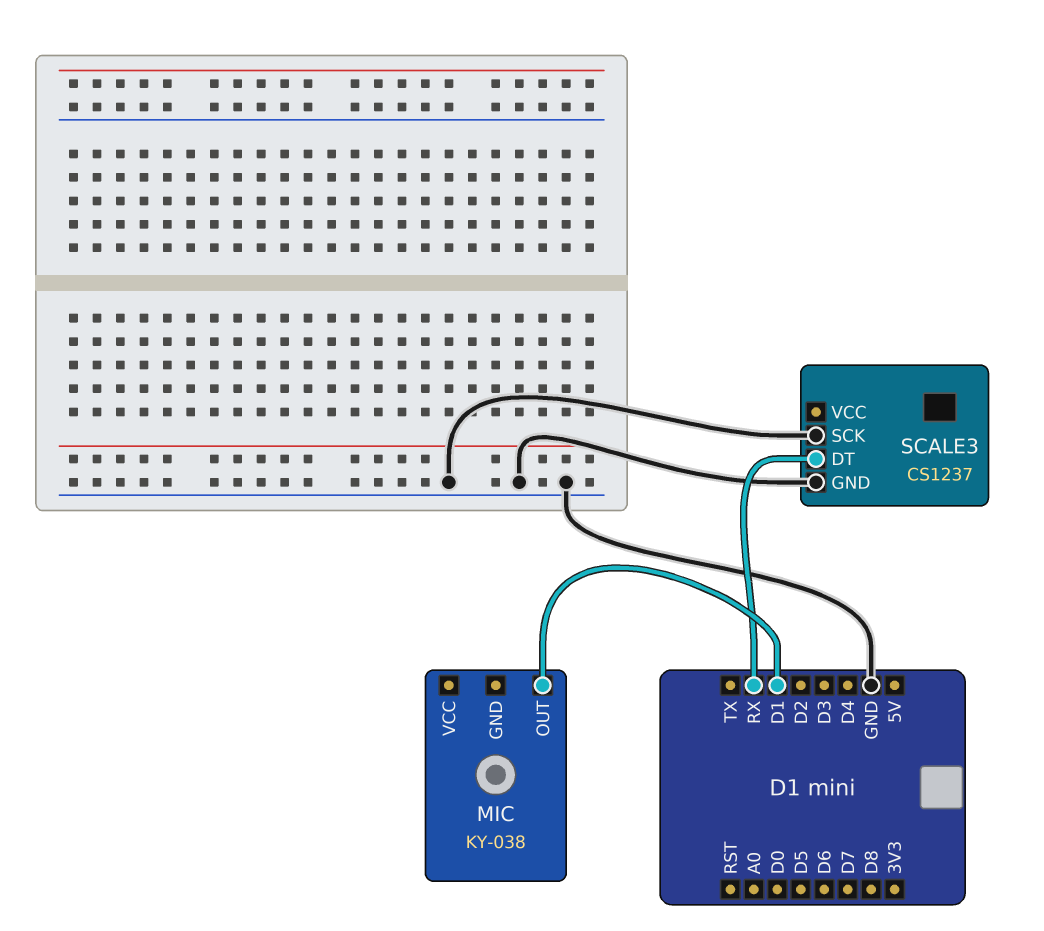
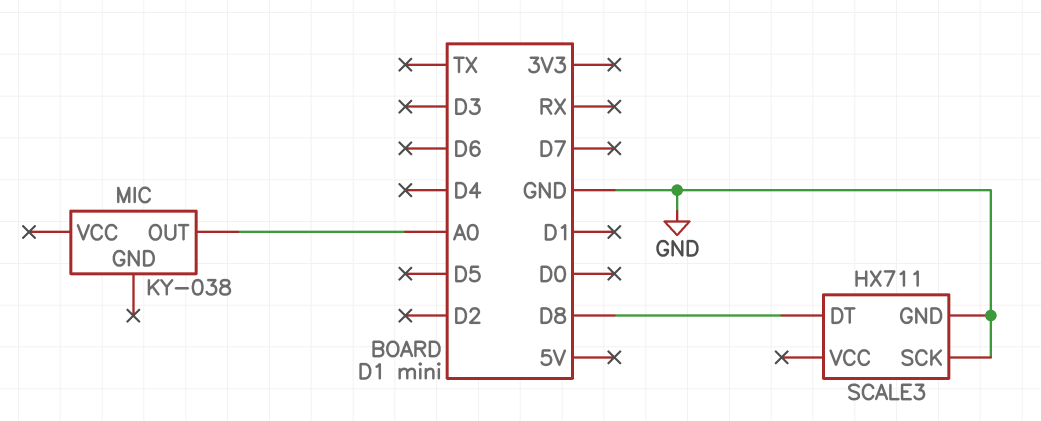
MIC pin OUT: D1 -> A0
SCALE3: CS1237 -> HX711
SCALE3 pin DT: RX -> D8

